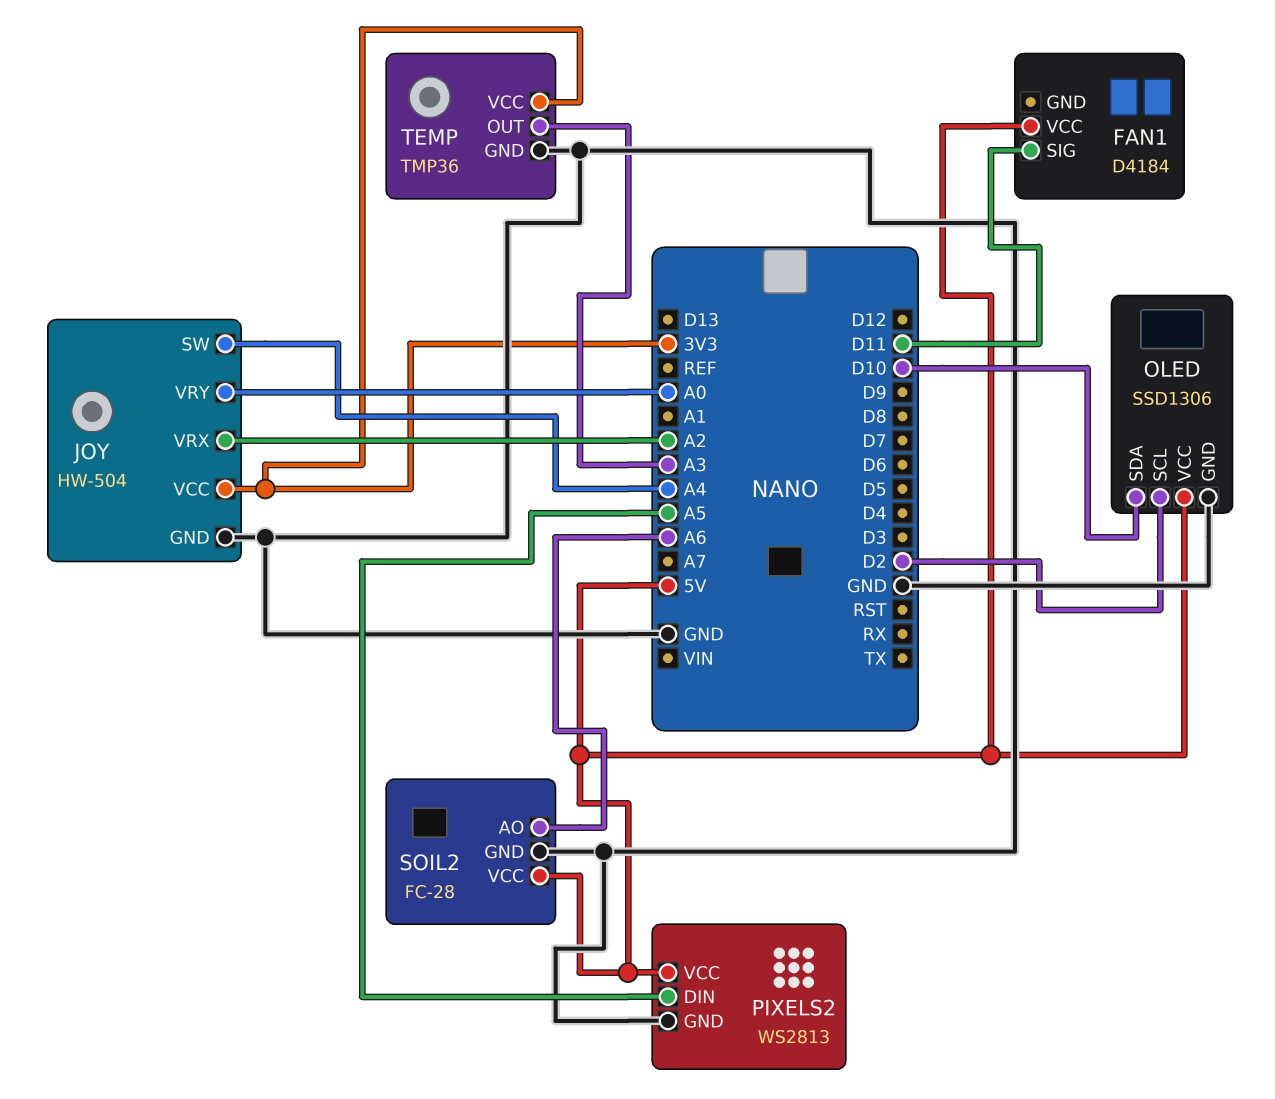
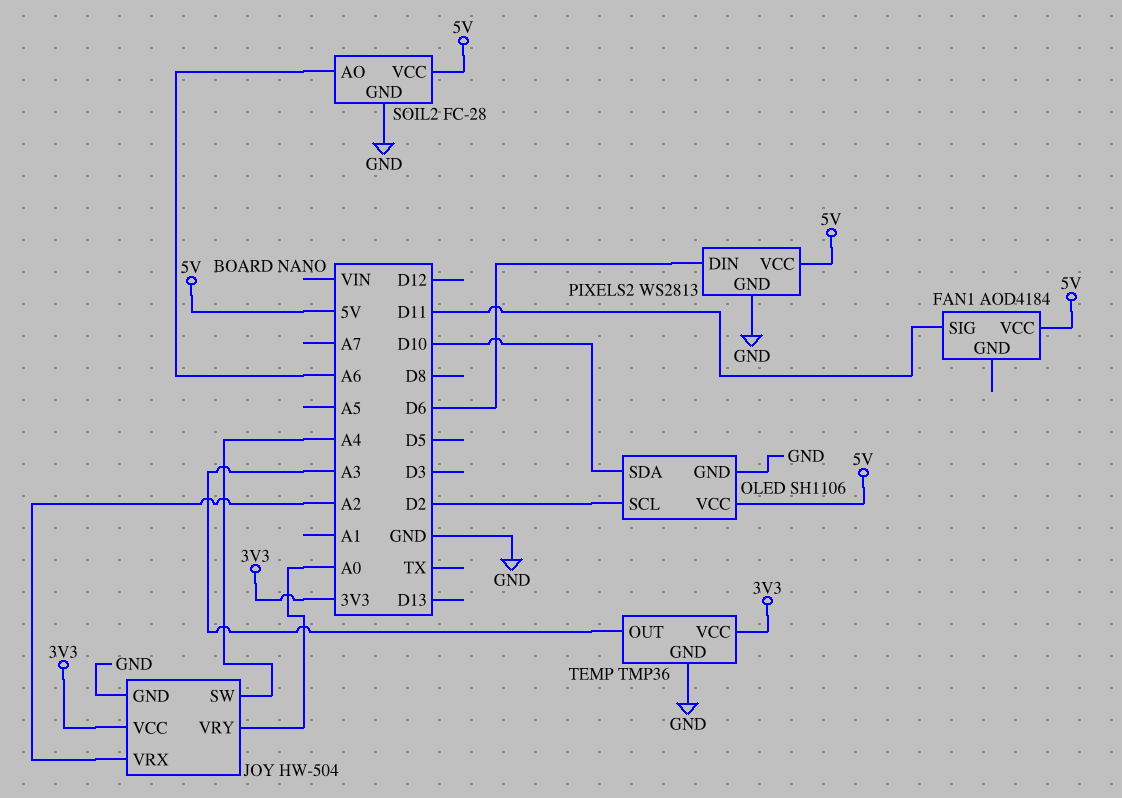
FAN1: D4184 -> AOD4184
OLED: SSD1306 -> SH1106
PIXELS2 pin DIN: A5 -> D6

